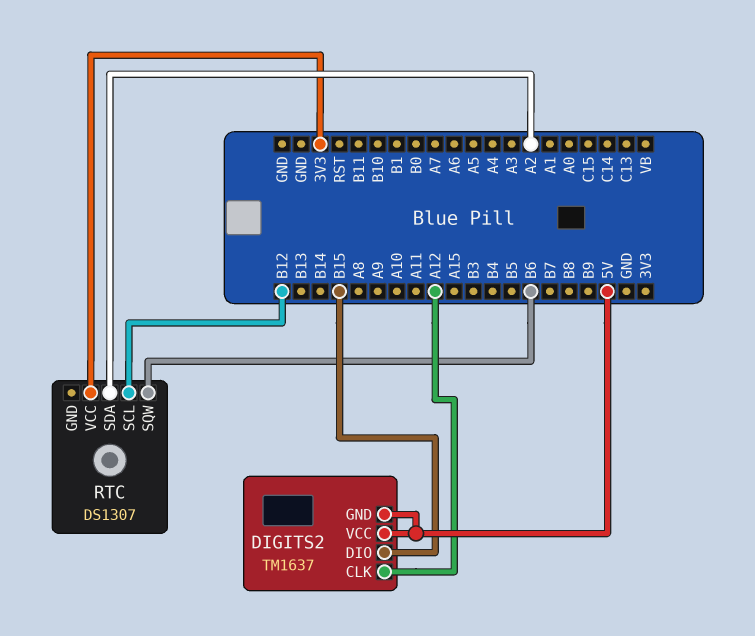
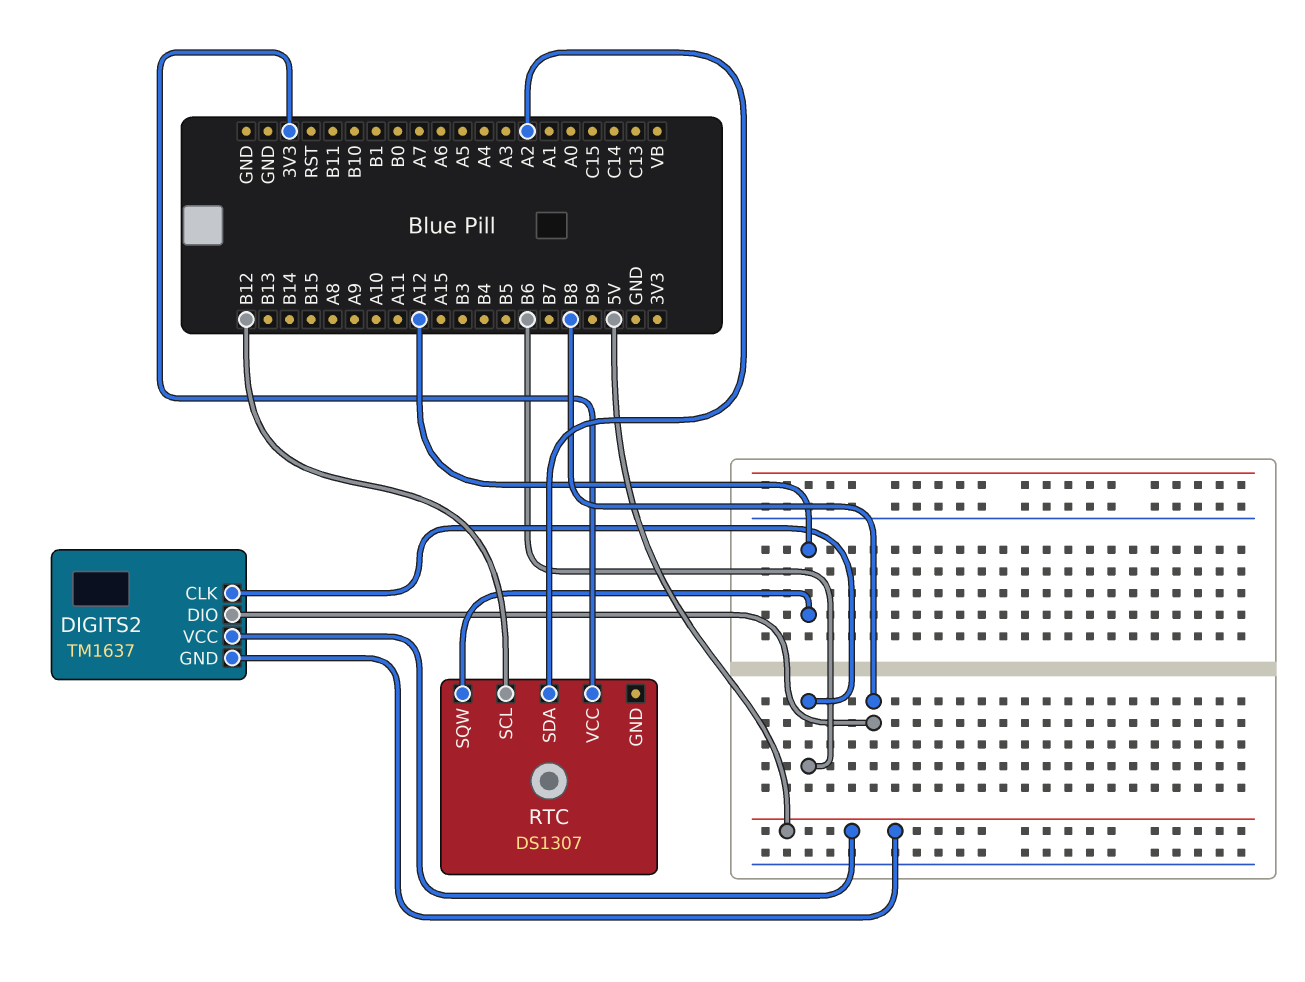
DIGITS2 pin CLK: A12 -> B6
DIGITS2 pin DIO: B15 -> B8
RTC pin SQW: B6 -> A12

